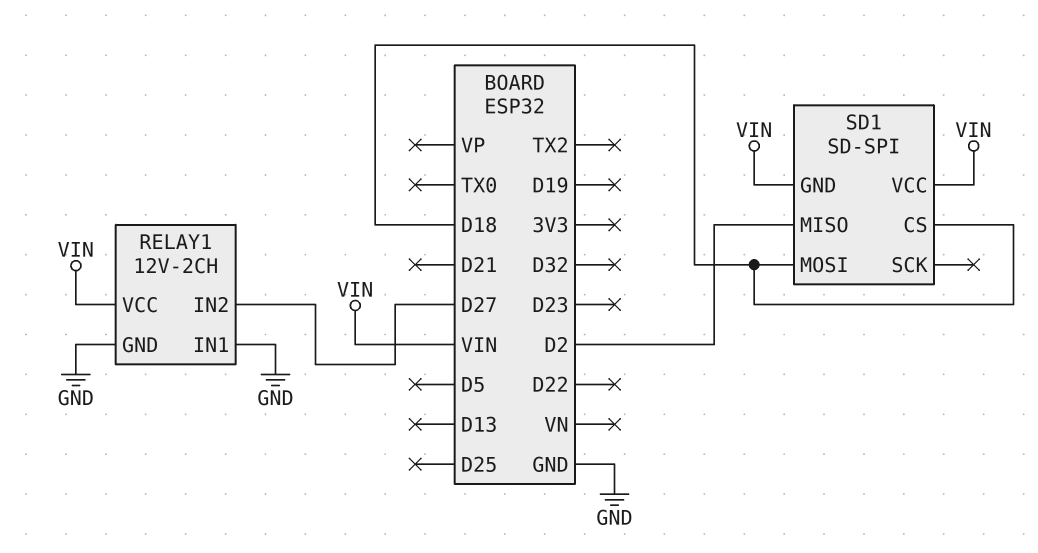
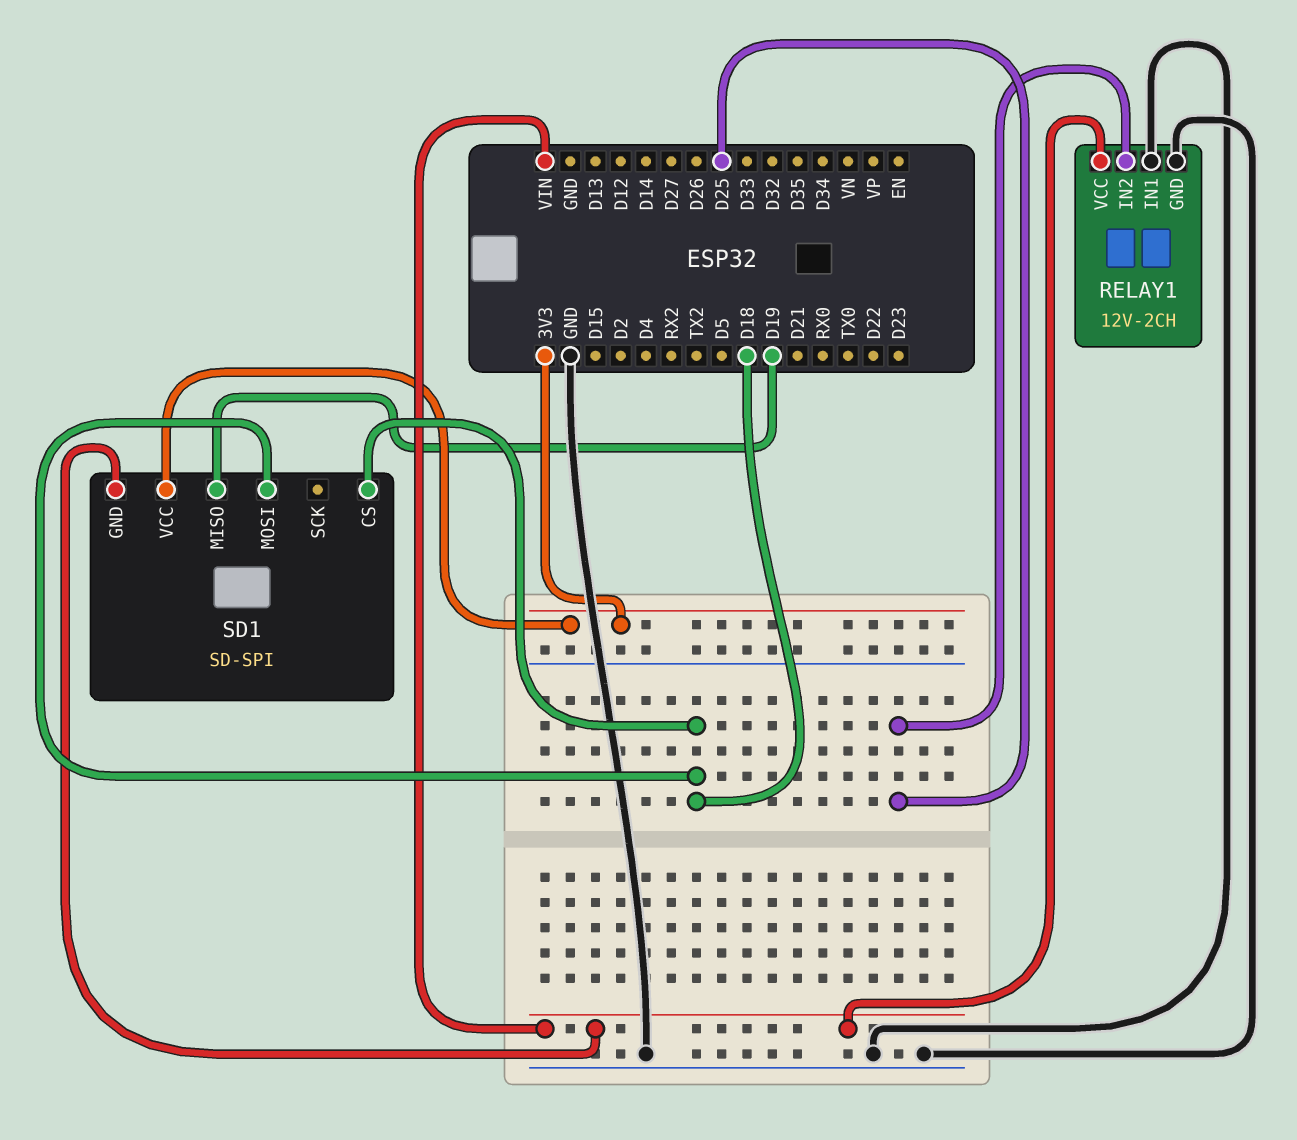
RELAY1 pin IN2: D27 -> D25
SD1 pin MISO: D2 -> D19
SD1 pin VCC: VIN -> 3V3

